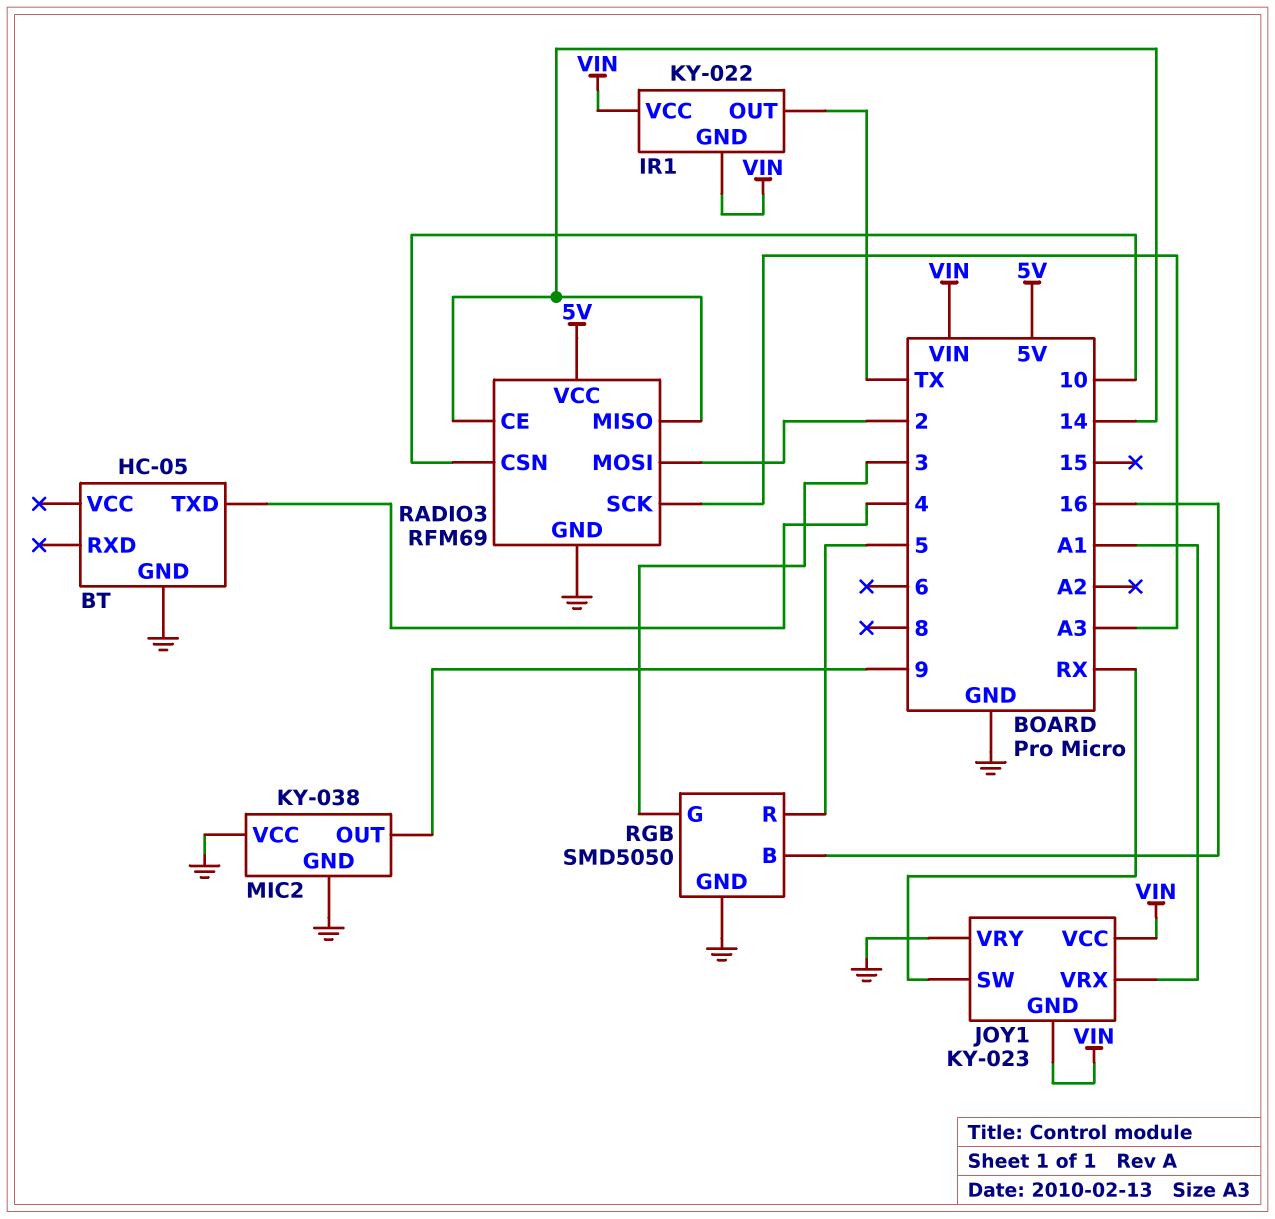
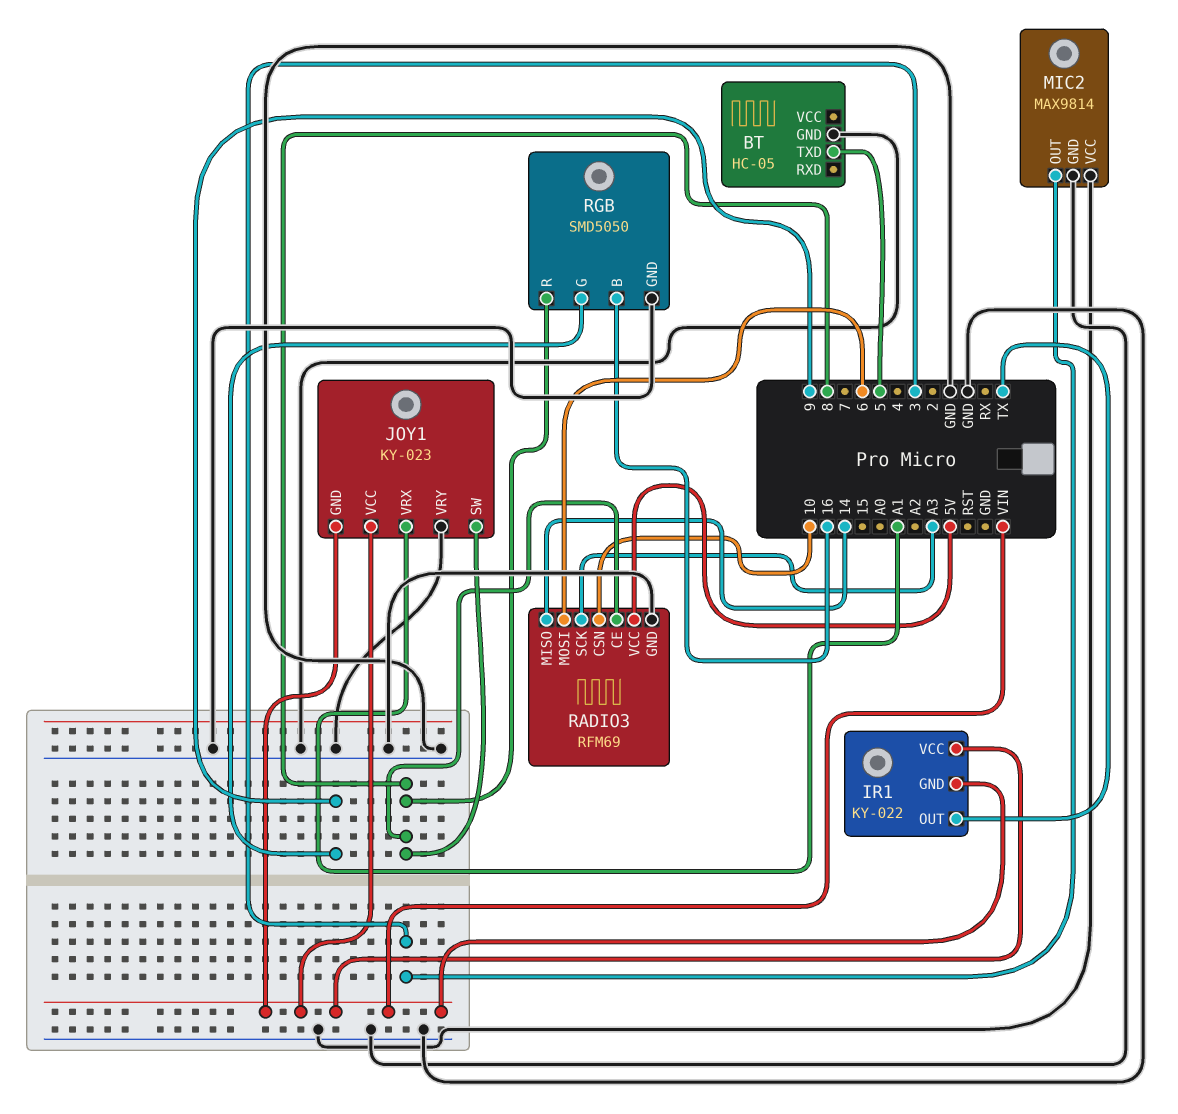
BT pin TXD: 4 -> 5
JOY1 pin SW: RX -> 8
MIC2: KY-038 -> MAX9814
MIC2 pin OUT: 9 -> 3
RADIO3 pin CE: 14 -> 8
RADIO3 pin MOSI: 2 -> 6
RGB pin G: 3 -> 9
RGB pin R: 5 -> 8

